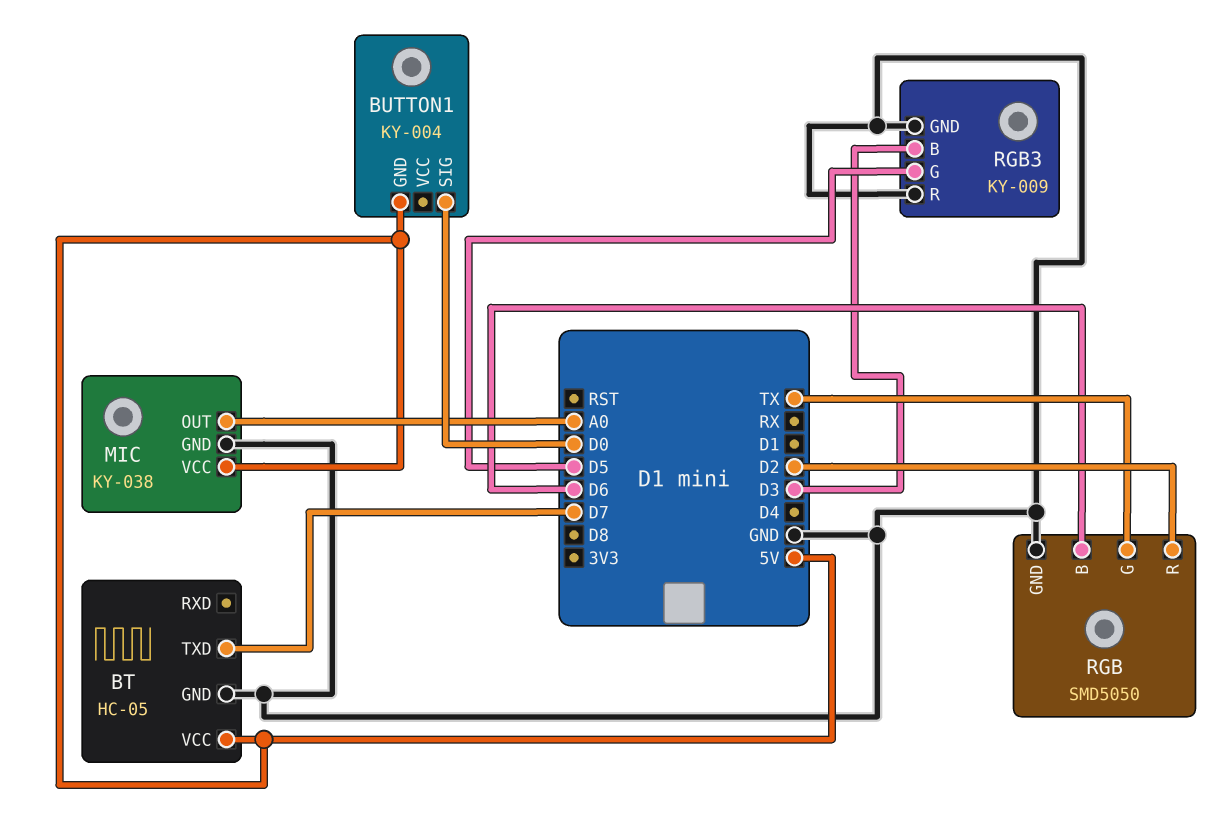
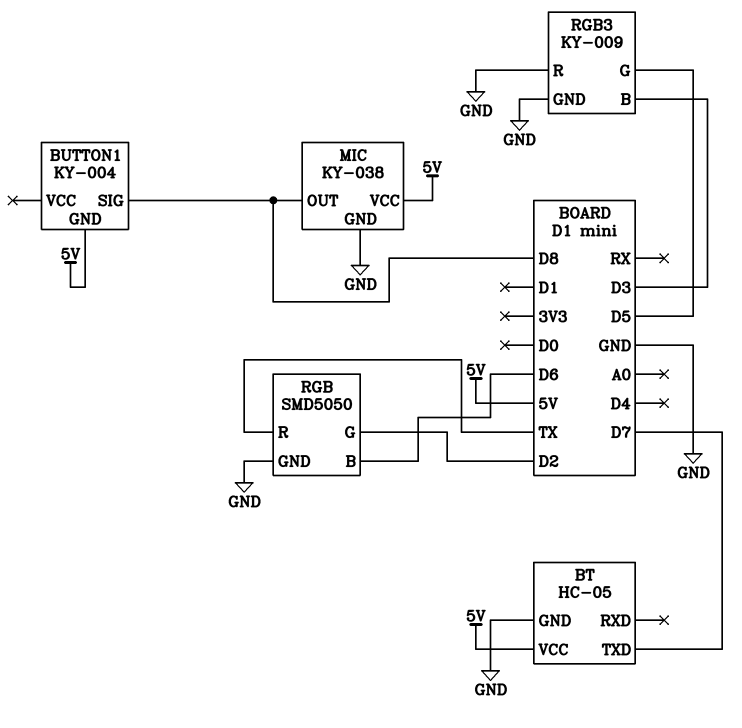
BUTTON1 pin SIG: D0 -> D8
MIC pin OUT: A0 -> D8
RGB pin G: TX -> D2
RGB pin R: D2 -> TX

